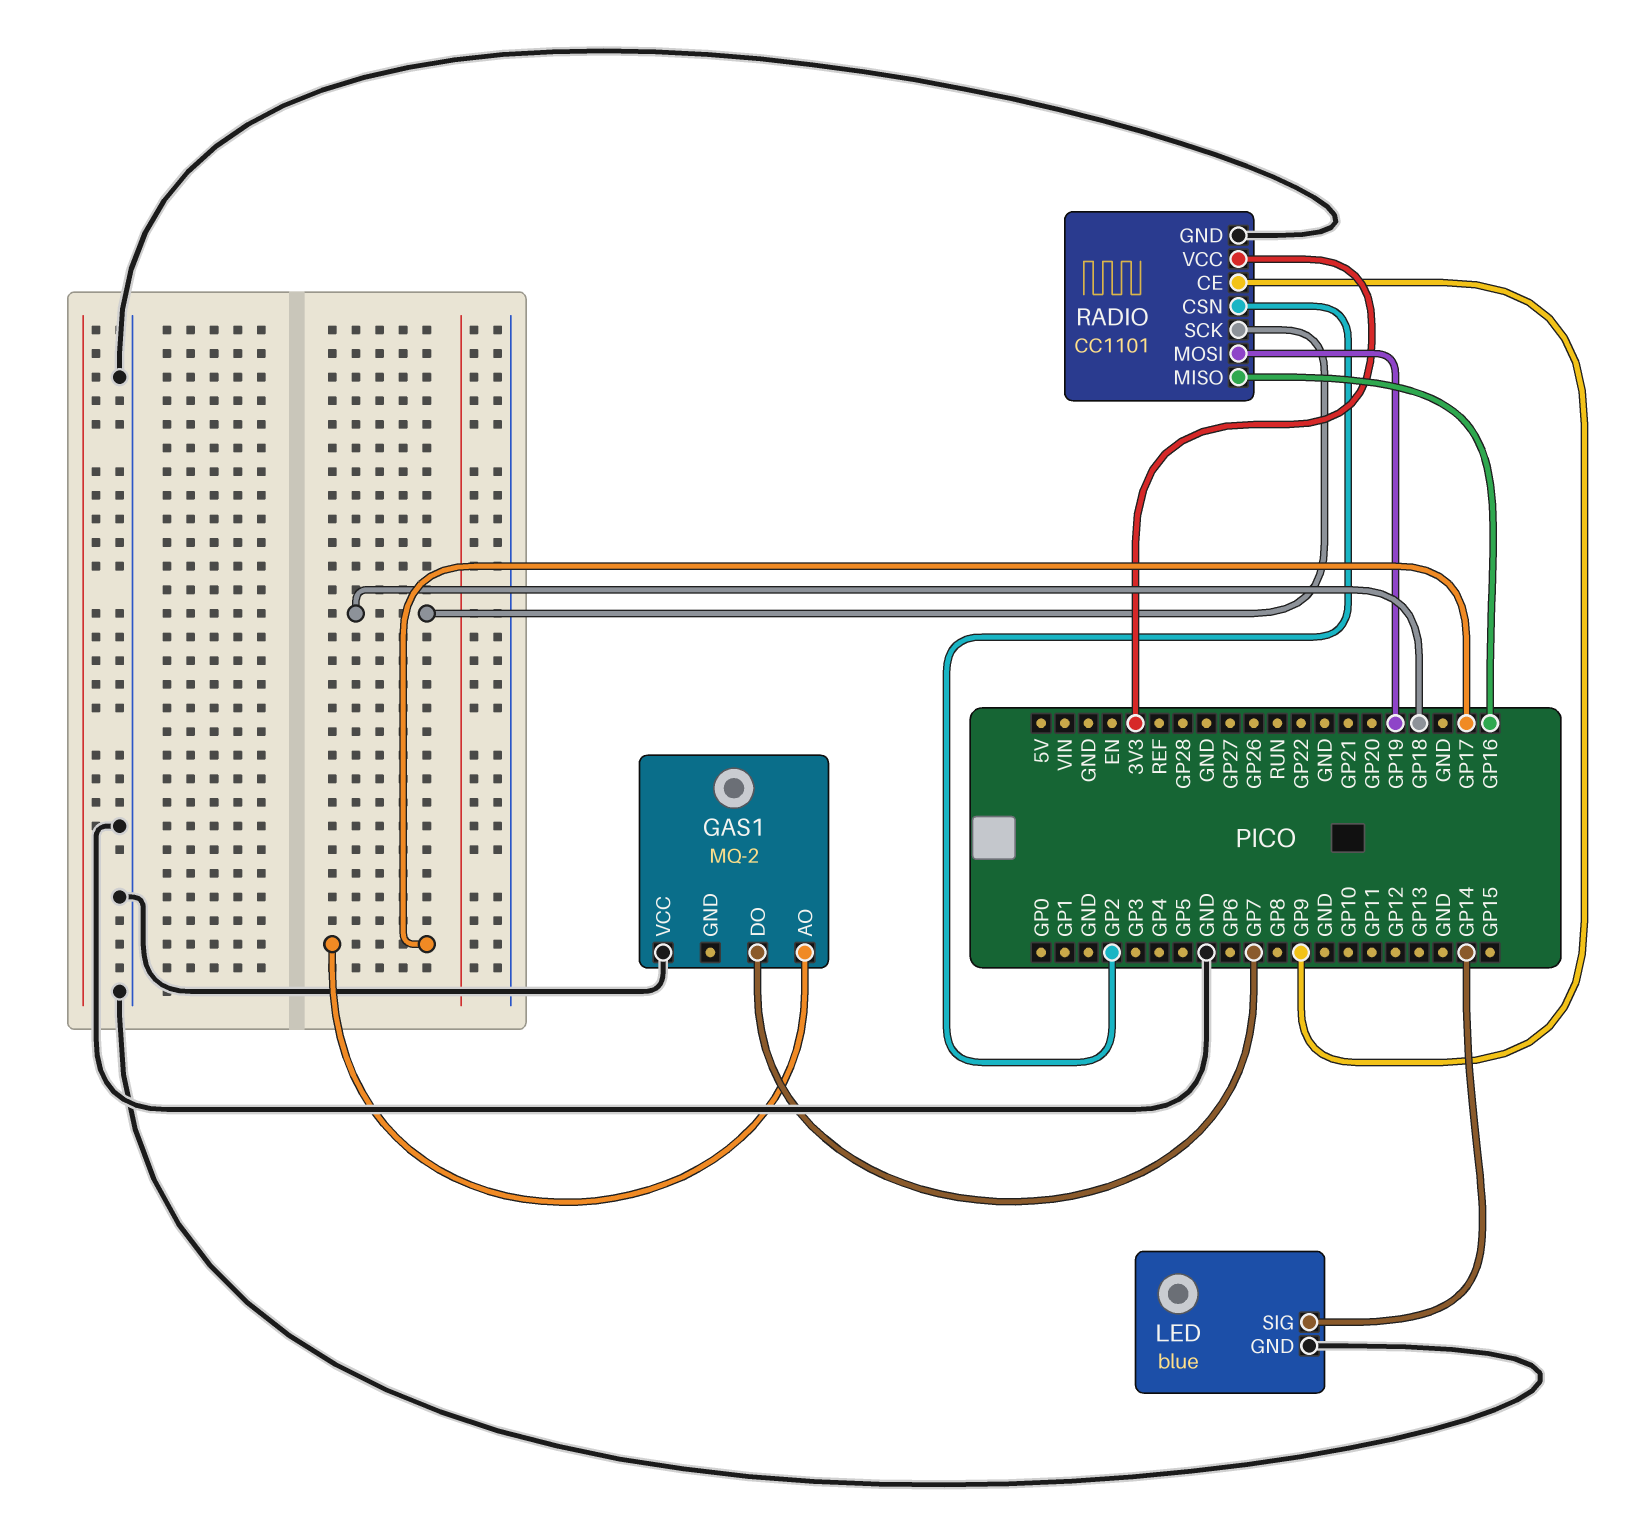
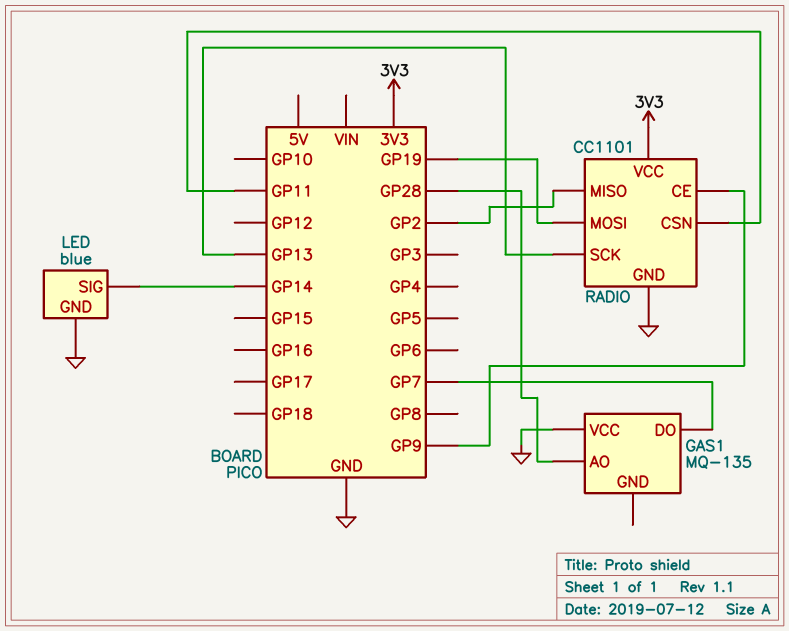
GAS1: MQ-2 -> MQ-135
GAS1 pin AO: GP17 -> GP28
RADIO pin CSN: GP2 -> GP11
RADIO pin MISO: GP16 -> GP2
RADIO pin SCK: GP18 -> GP13

